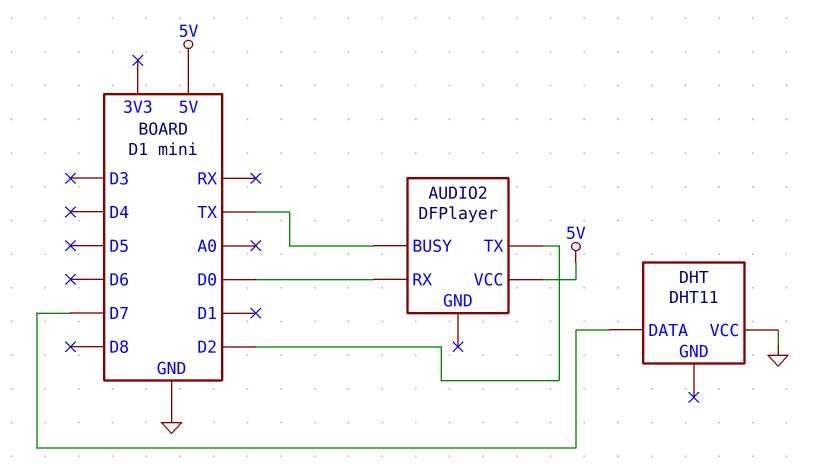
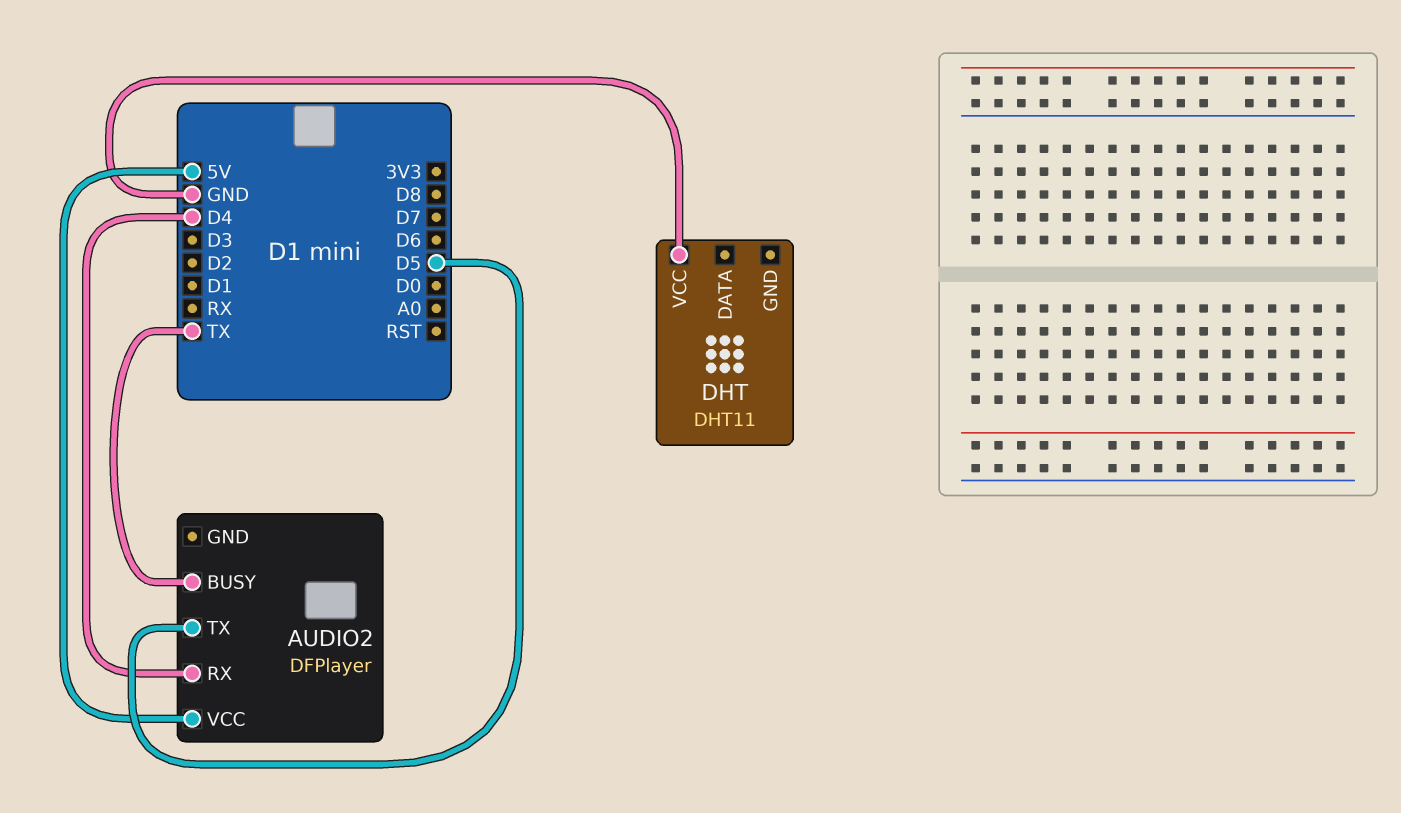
AUDIO2 pin RX: D0 -> D4
AUDIO2 pin TX: D2 -> D5
DHT pin DATA: D7 -> none

